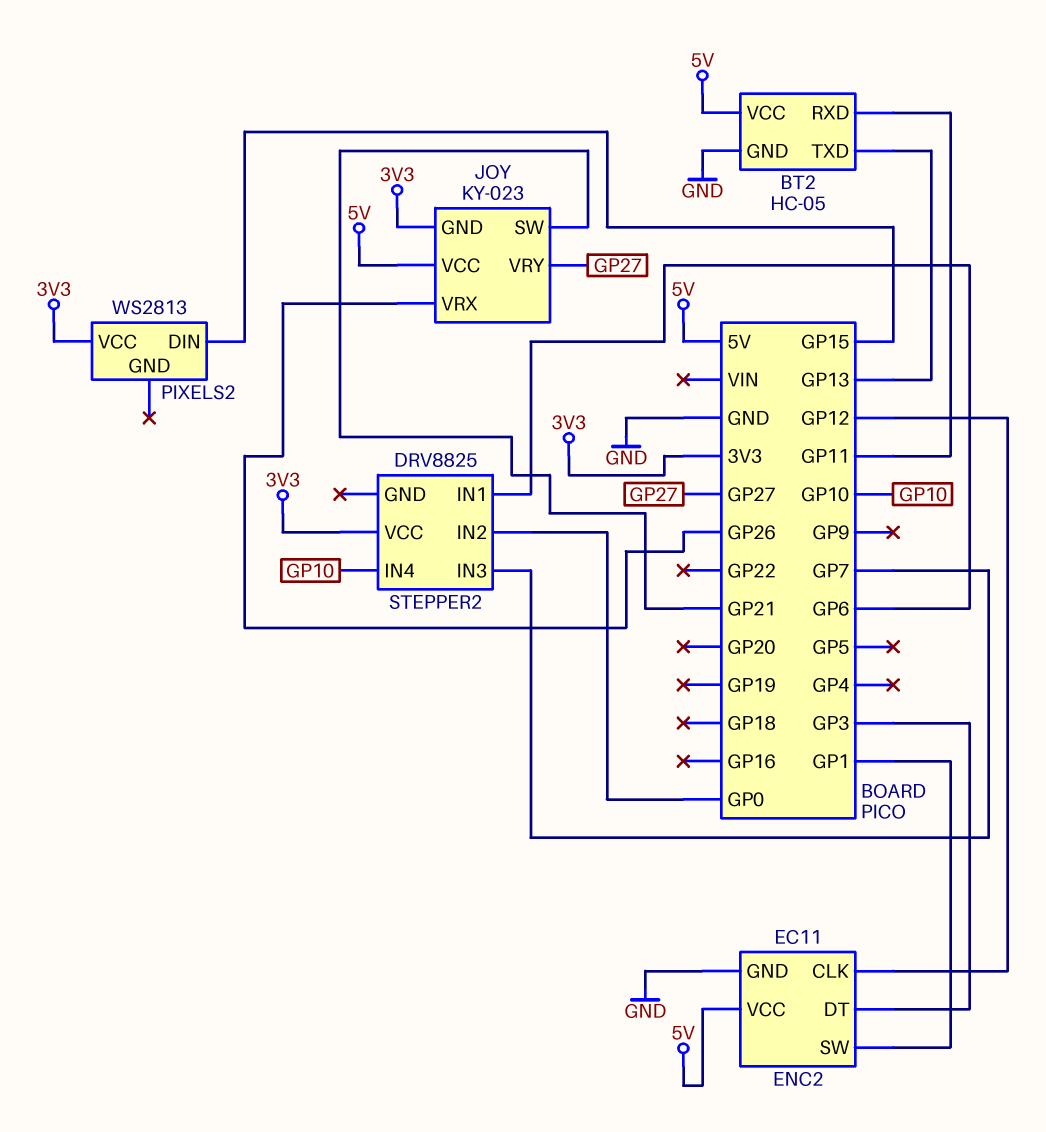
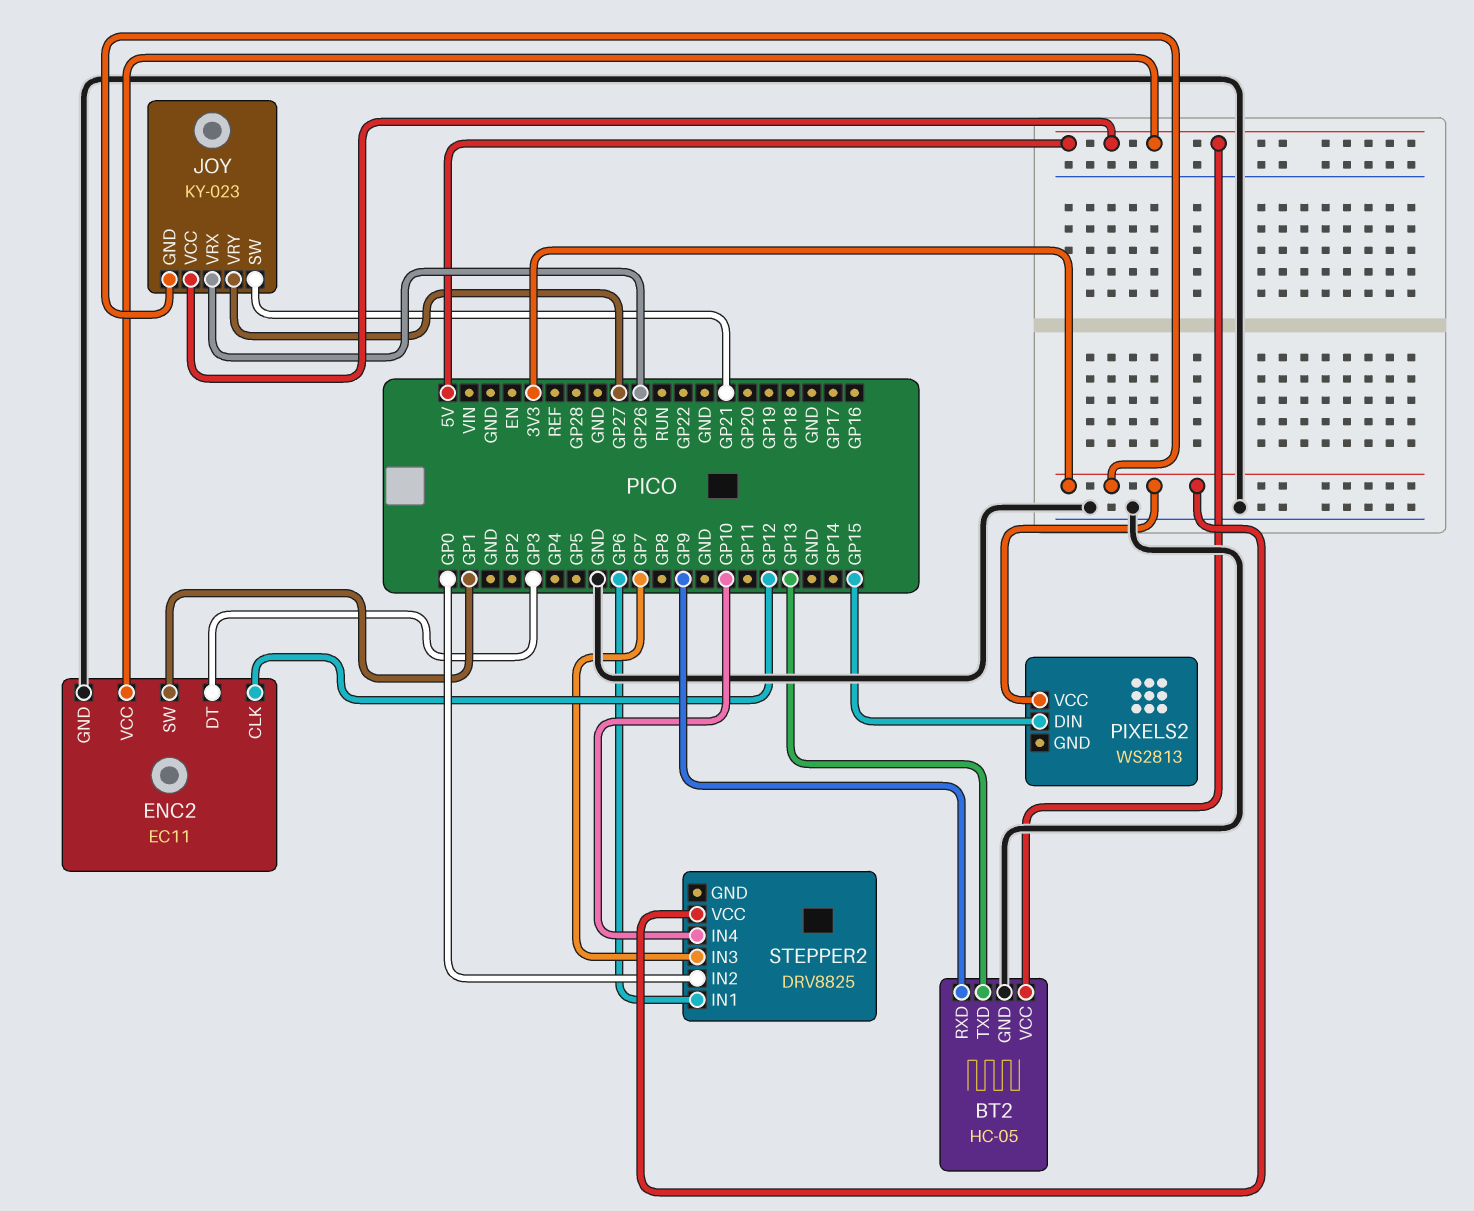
BT2 pin RXD: GP11 -> GP9

